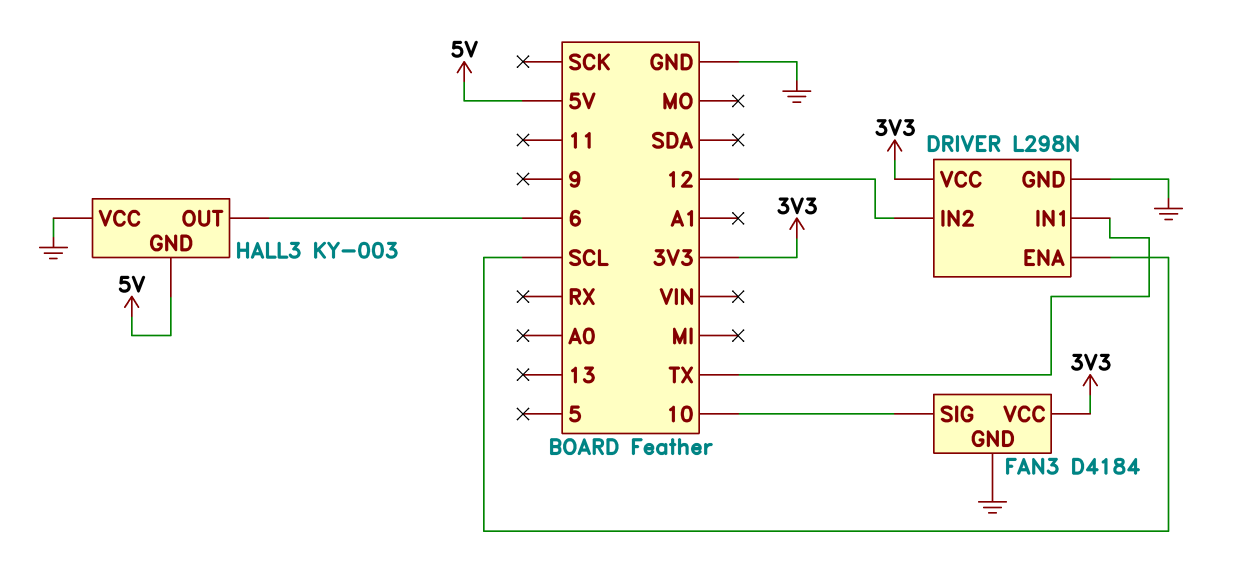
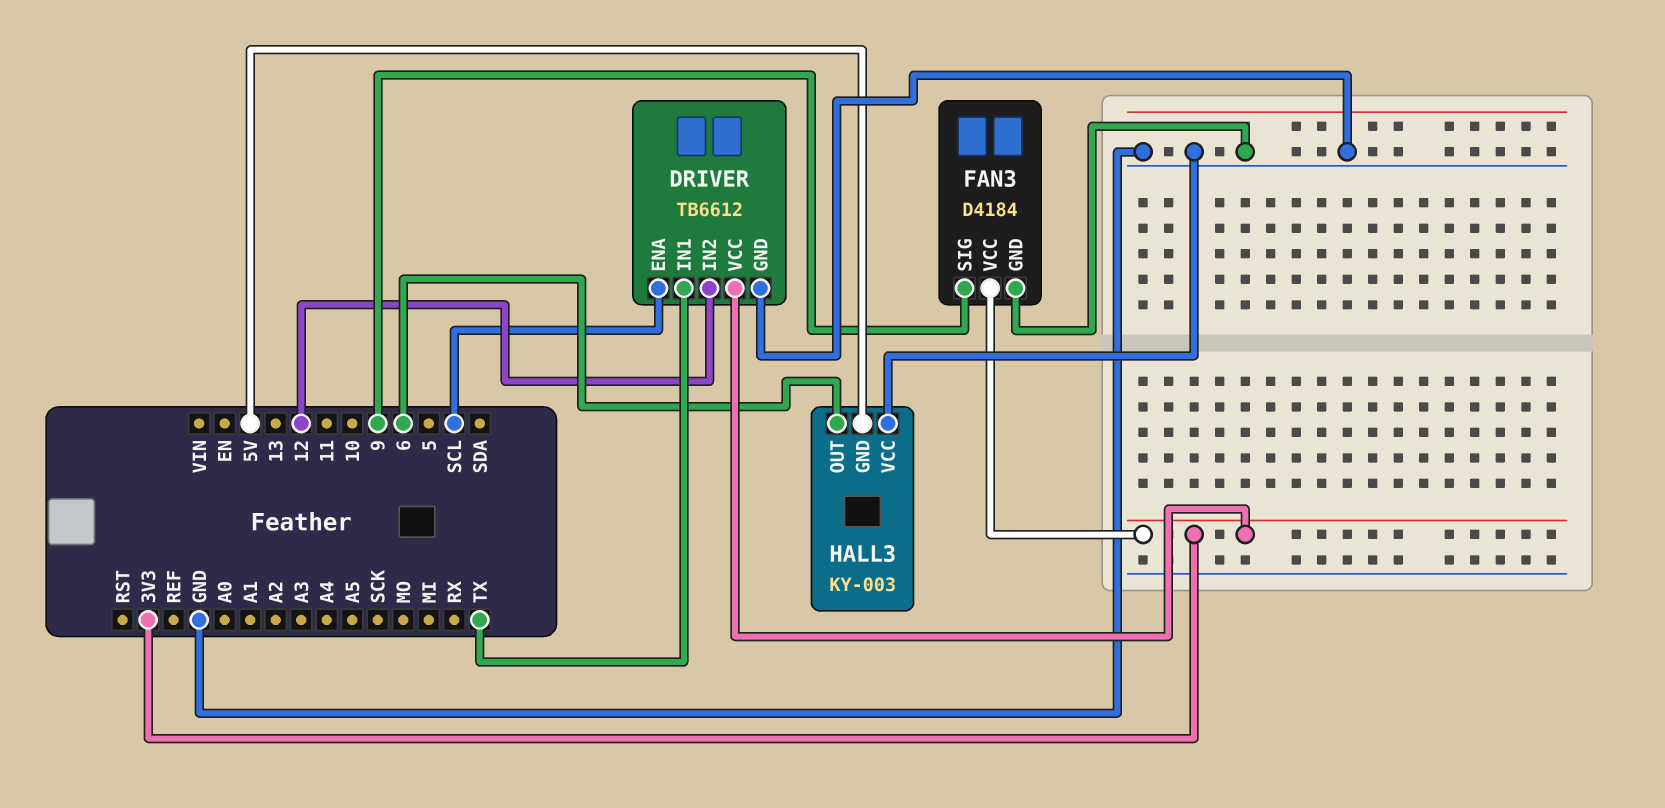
DRIVER: L298N -> TB6612
FAN3 pin SIG: 10 -> 9

